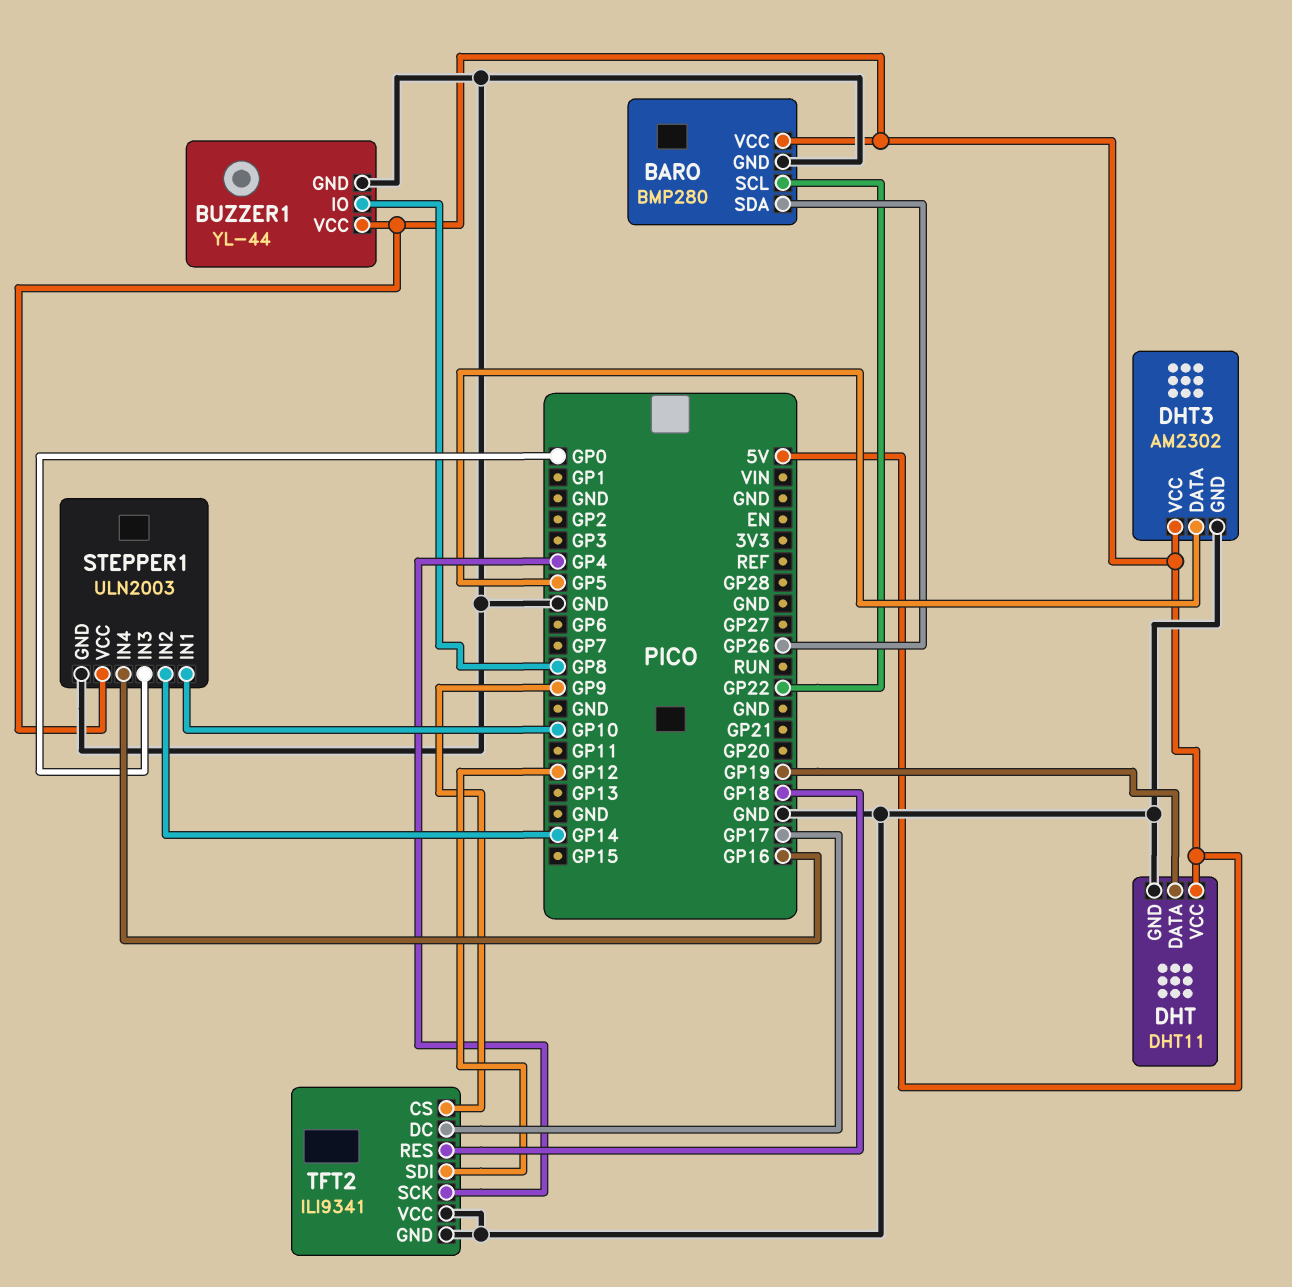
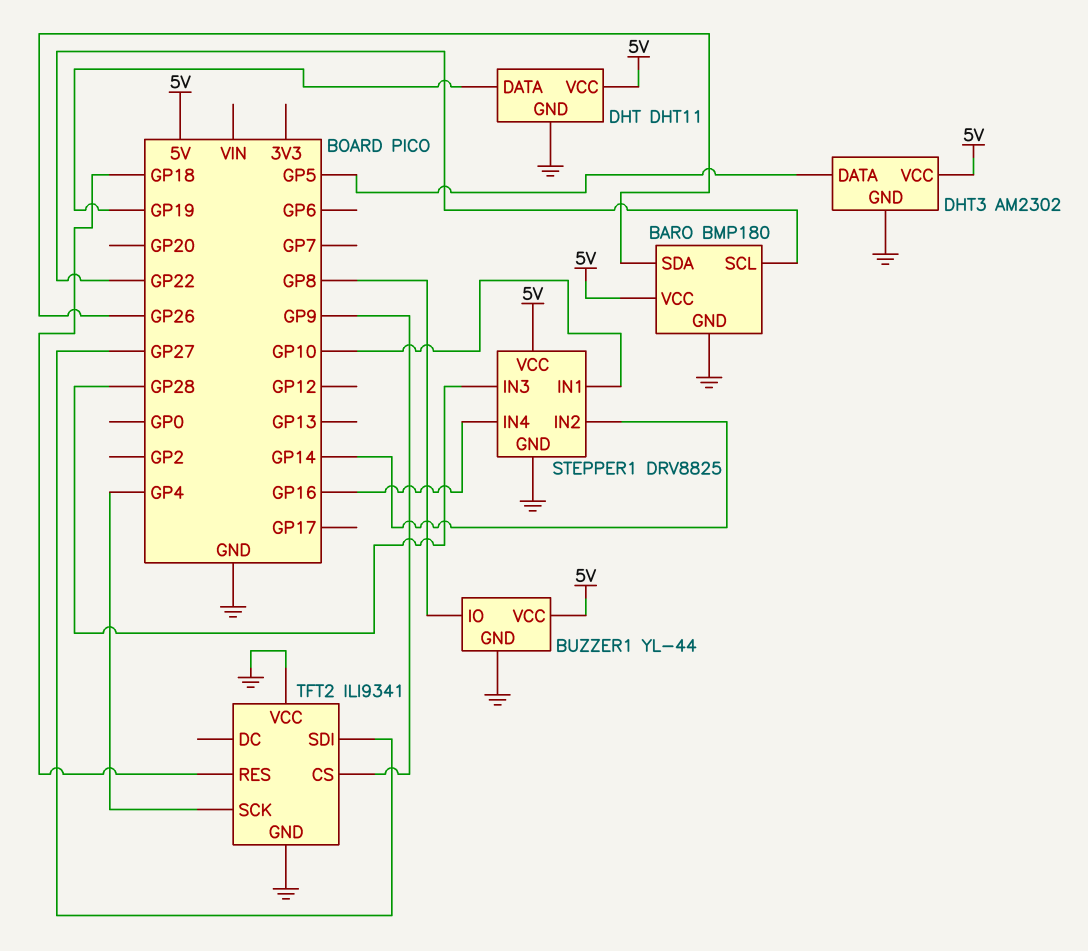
BARO: BMP280 -> BMP180
STEPPER1: ULN2003 -> DRV8825
STEPPER1 pin IN3: GP0 -> GP28
TFT2 pin DC: GP17 -> none
TFT2 pin SDI: GP12 -> GP27

